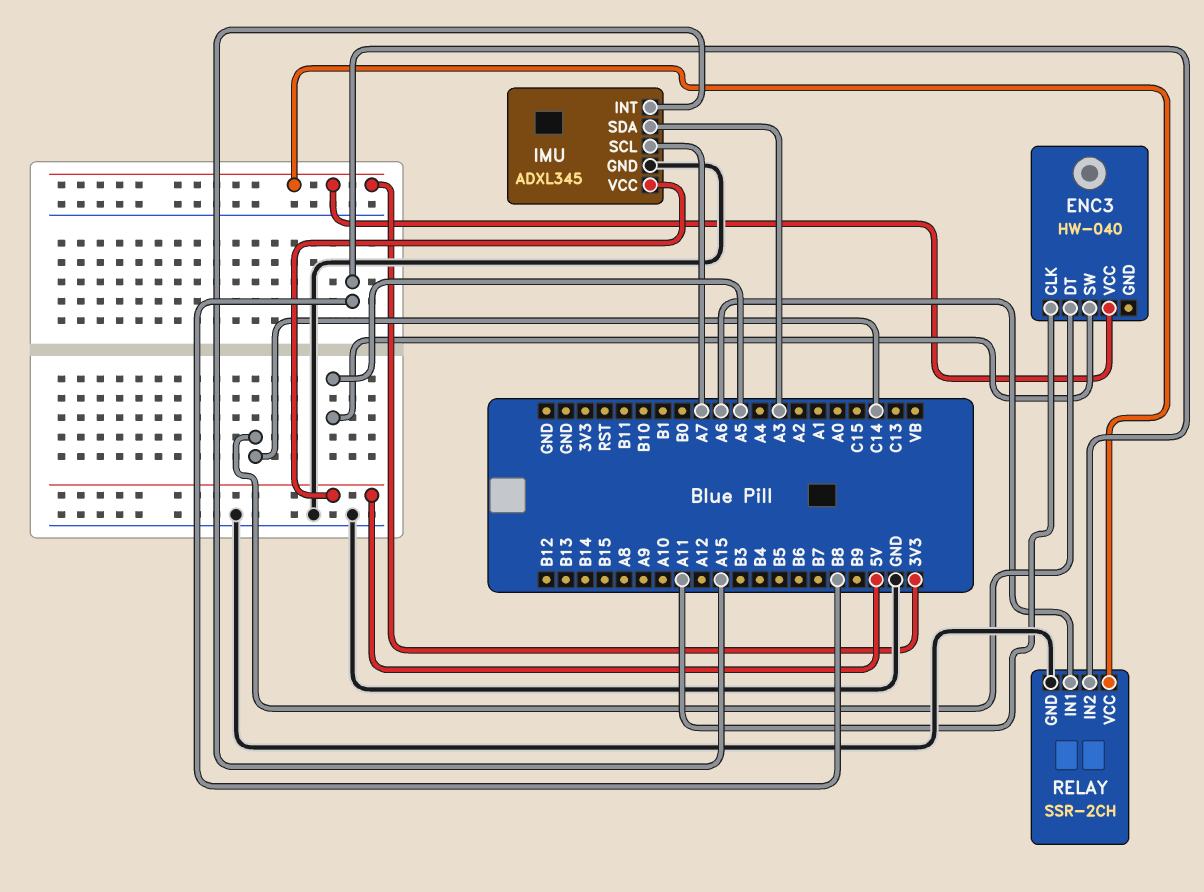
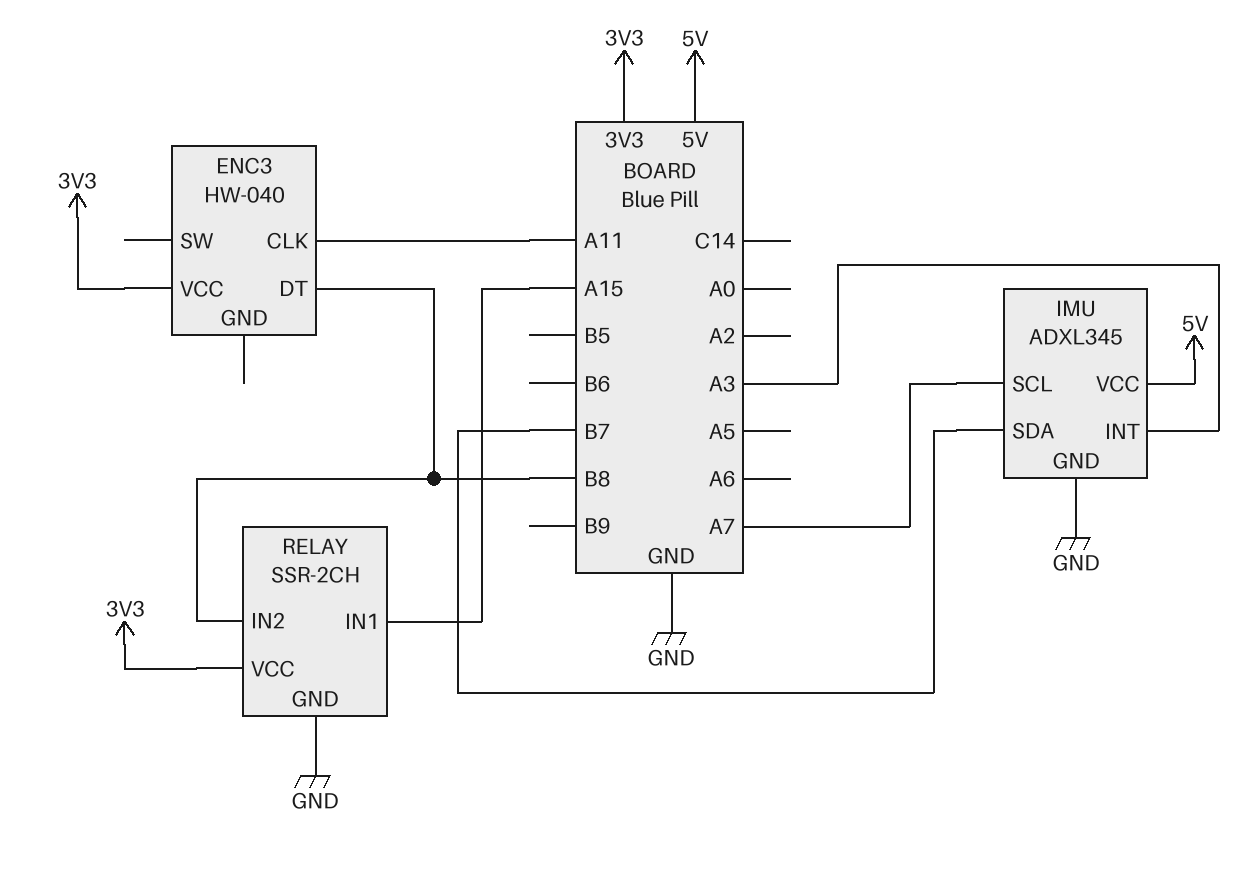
ENC3 pin DT: C14 -> B8
ENC3 pin SW: A5 -> none
IMU pin INT: A15 -> A3
IMU pin SDA: A3 -> B7
RELAY pin IN1: A6 -> A15

